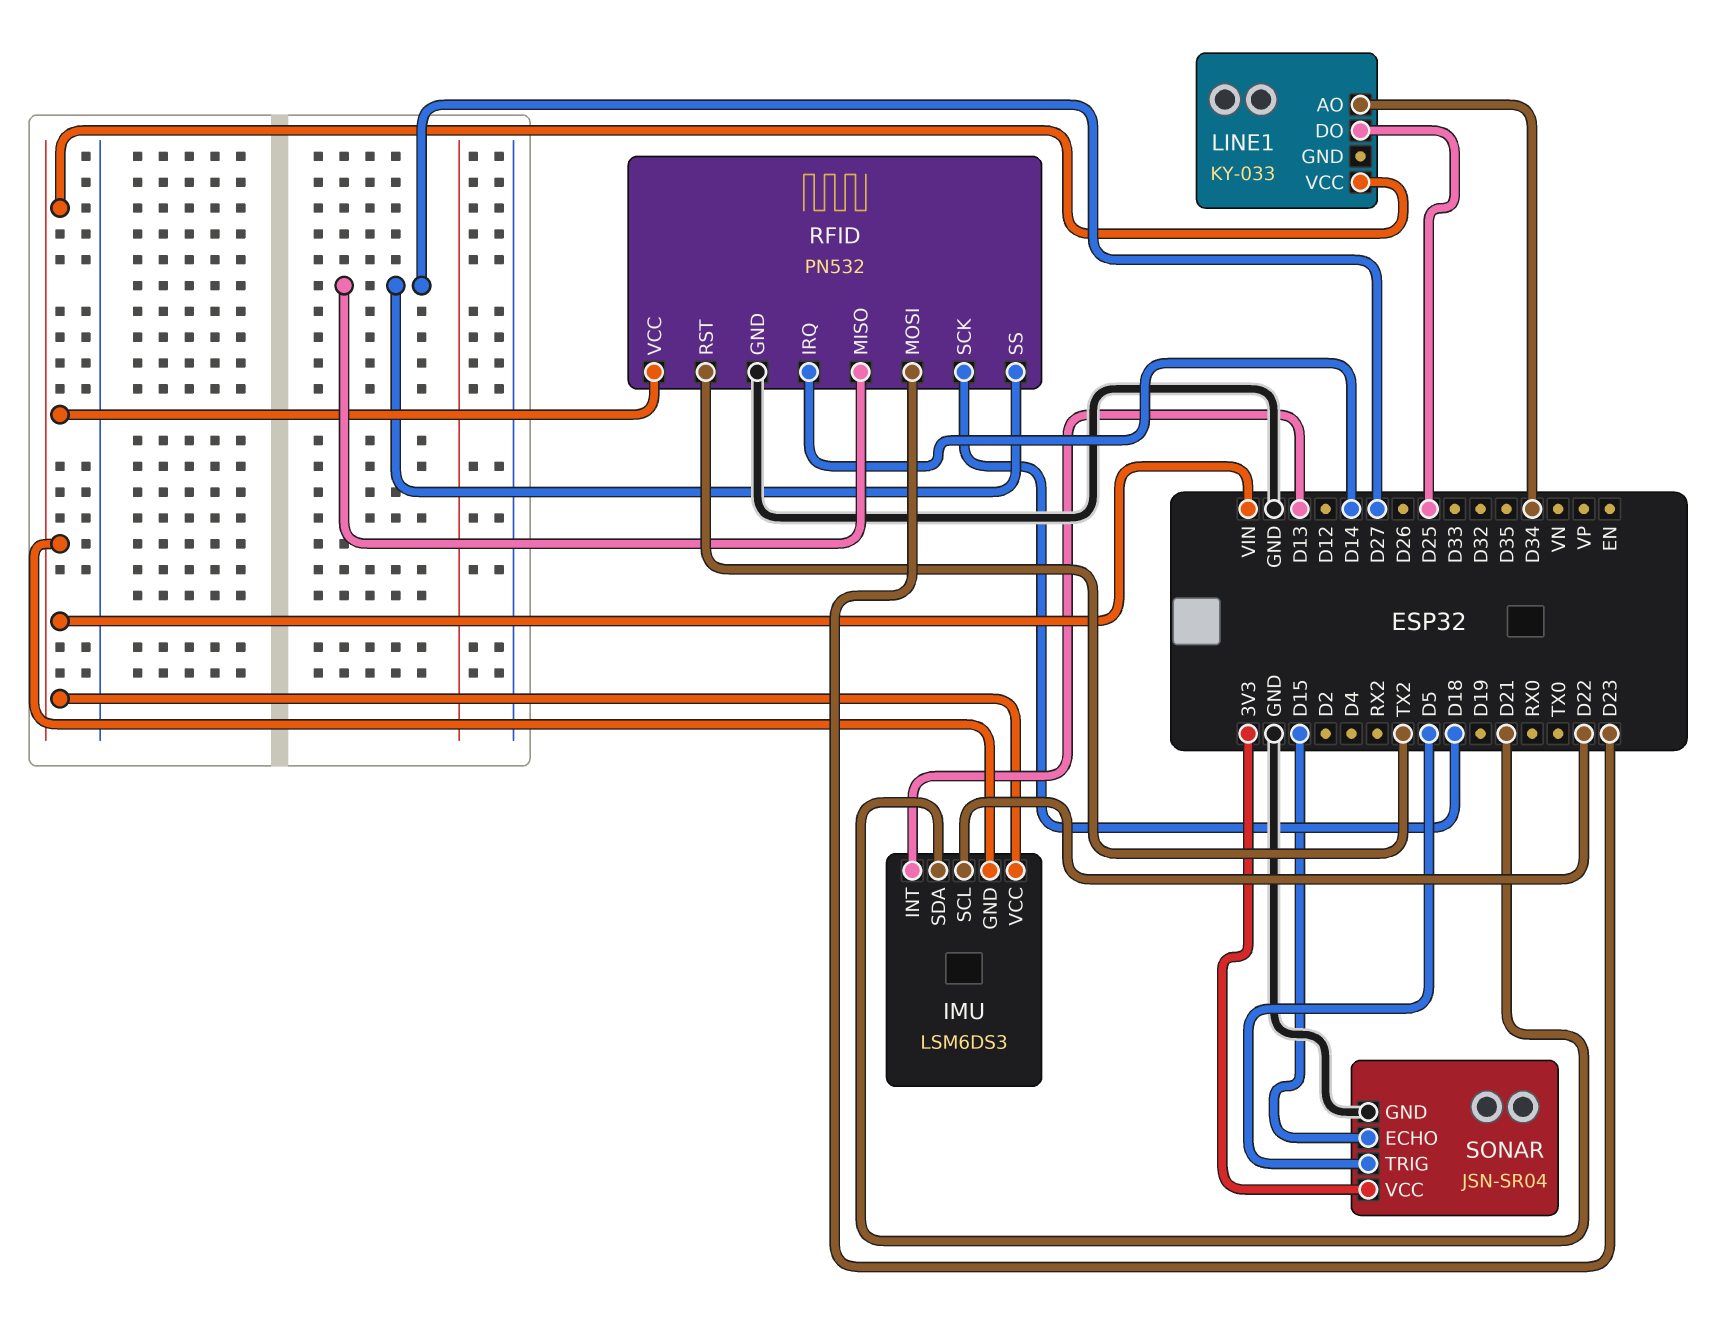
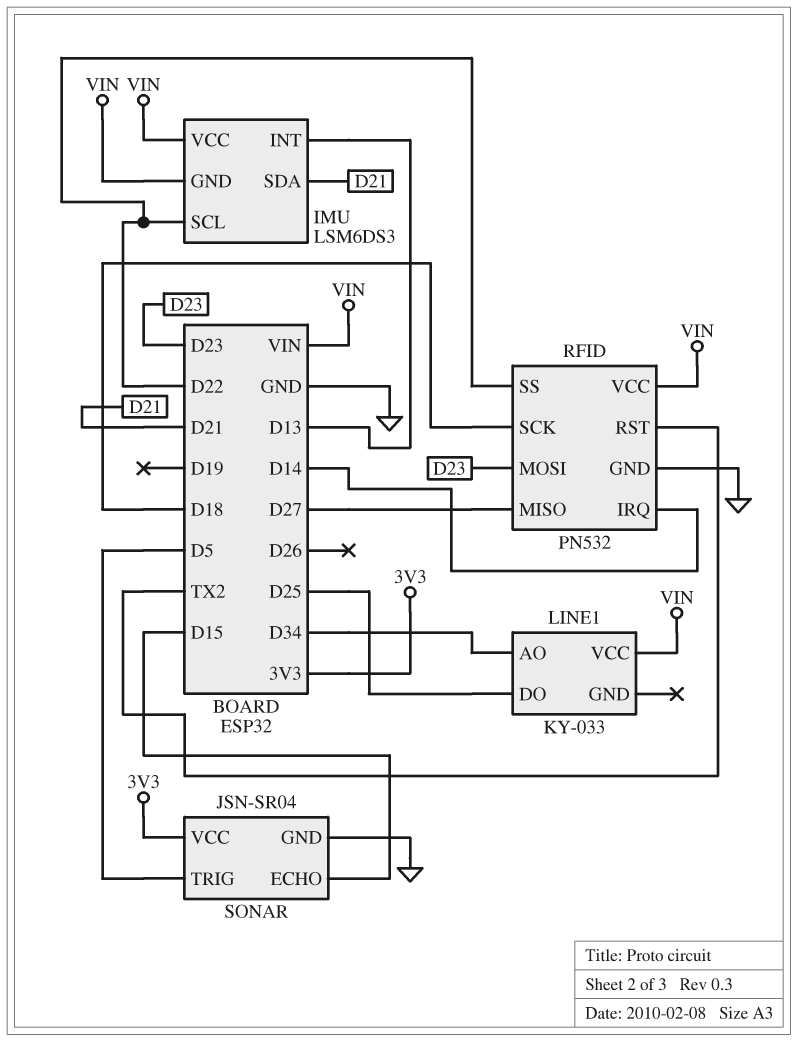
RFID pin SS: D27 -> D22

